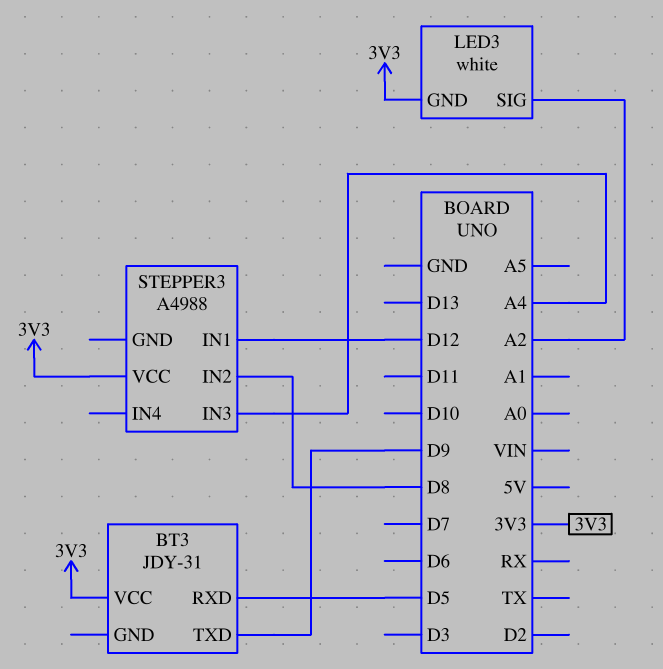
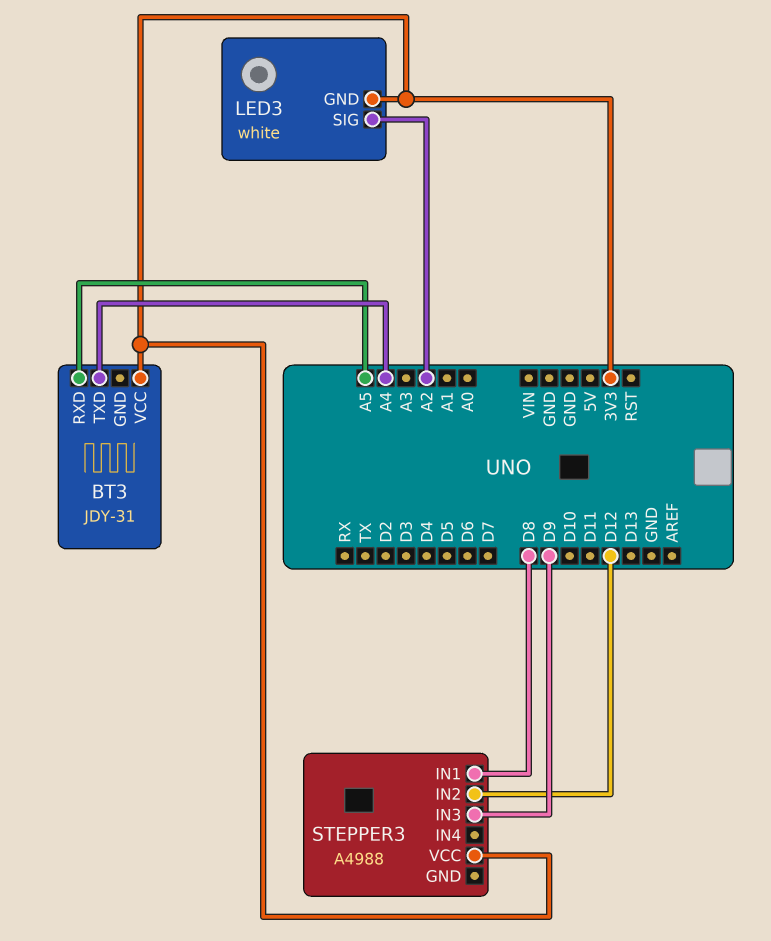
BT3 pin RXD: D5 -> A5
BT3 pin TXD: D9 -> A4
STEPPER3 pin IN1: D12 -> D8
STEPPER3 pin IN2: D8 -> D12
STEPPER3 pin IN3: A4 -> D9

